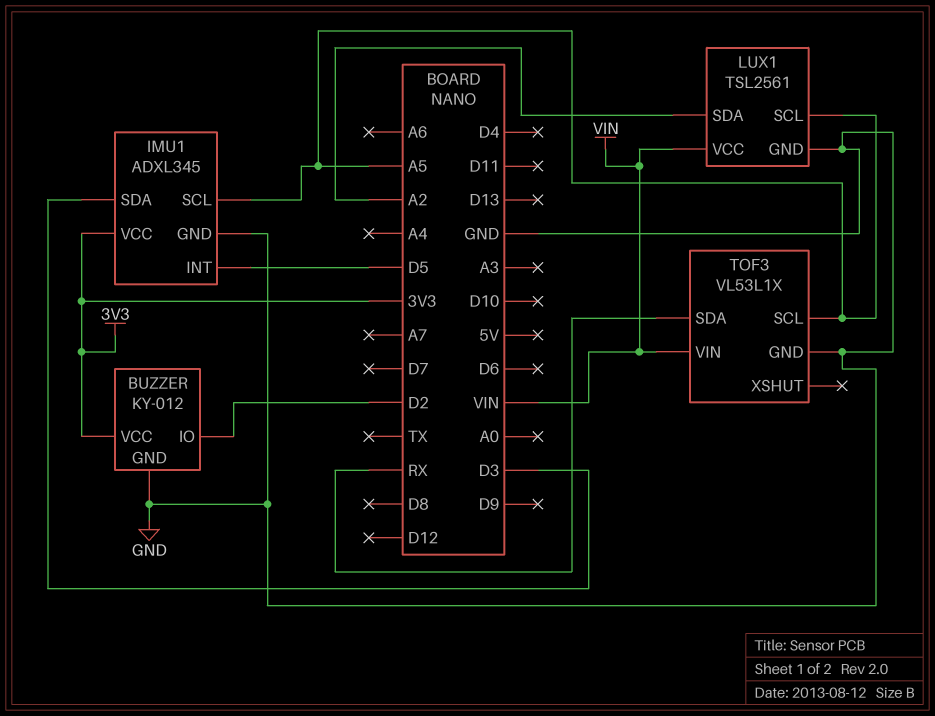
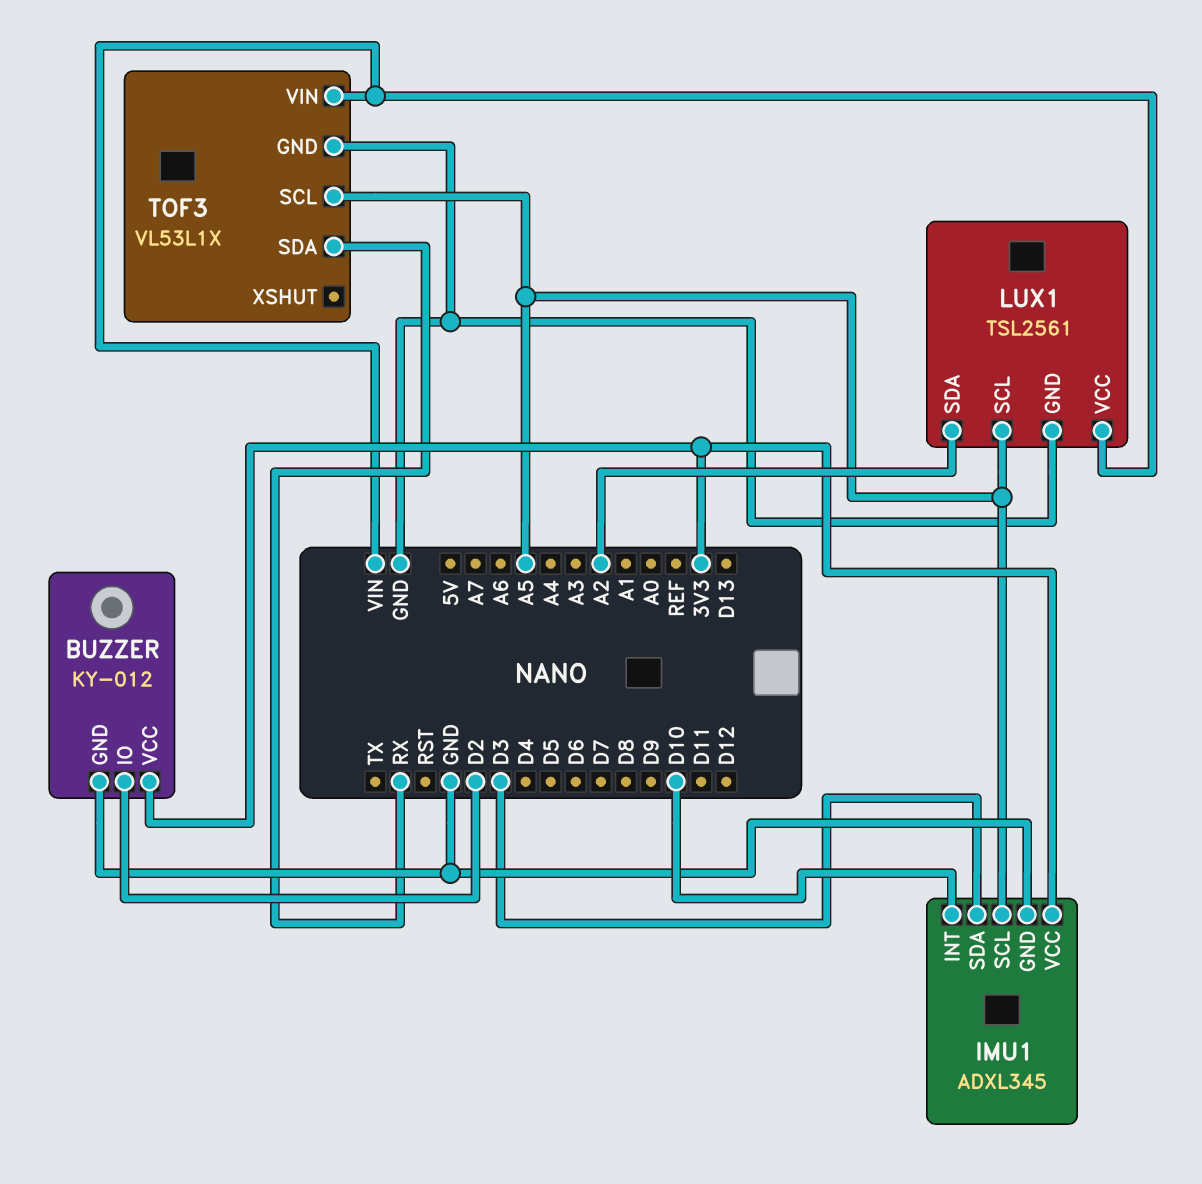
IMU1 pin INT: D5 -> D10

